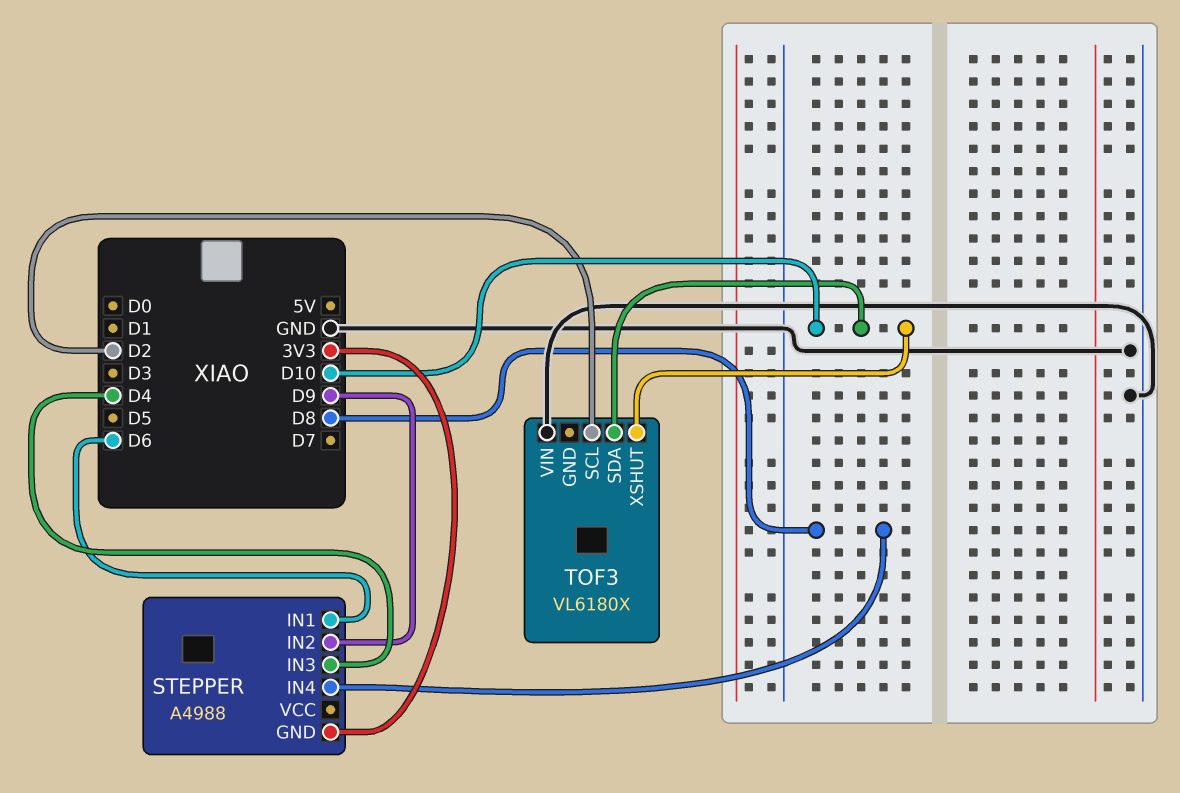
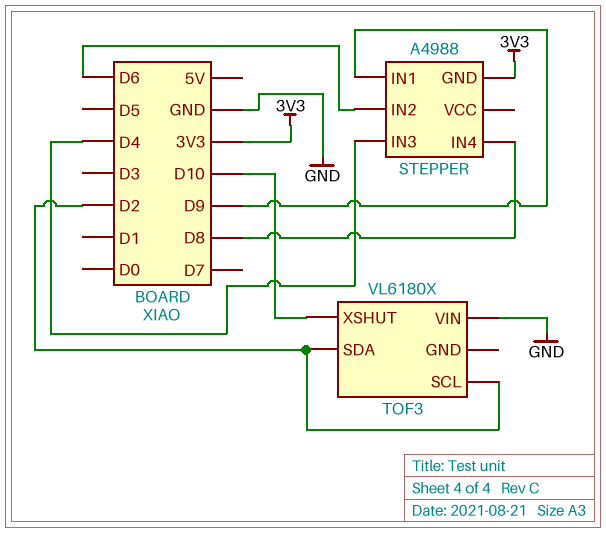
STEPPER pin IN1: D6 -> D9
STEPPER pin IN2: D9 -> D6
TOF3 pin SDA: D10 -> D2

